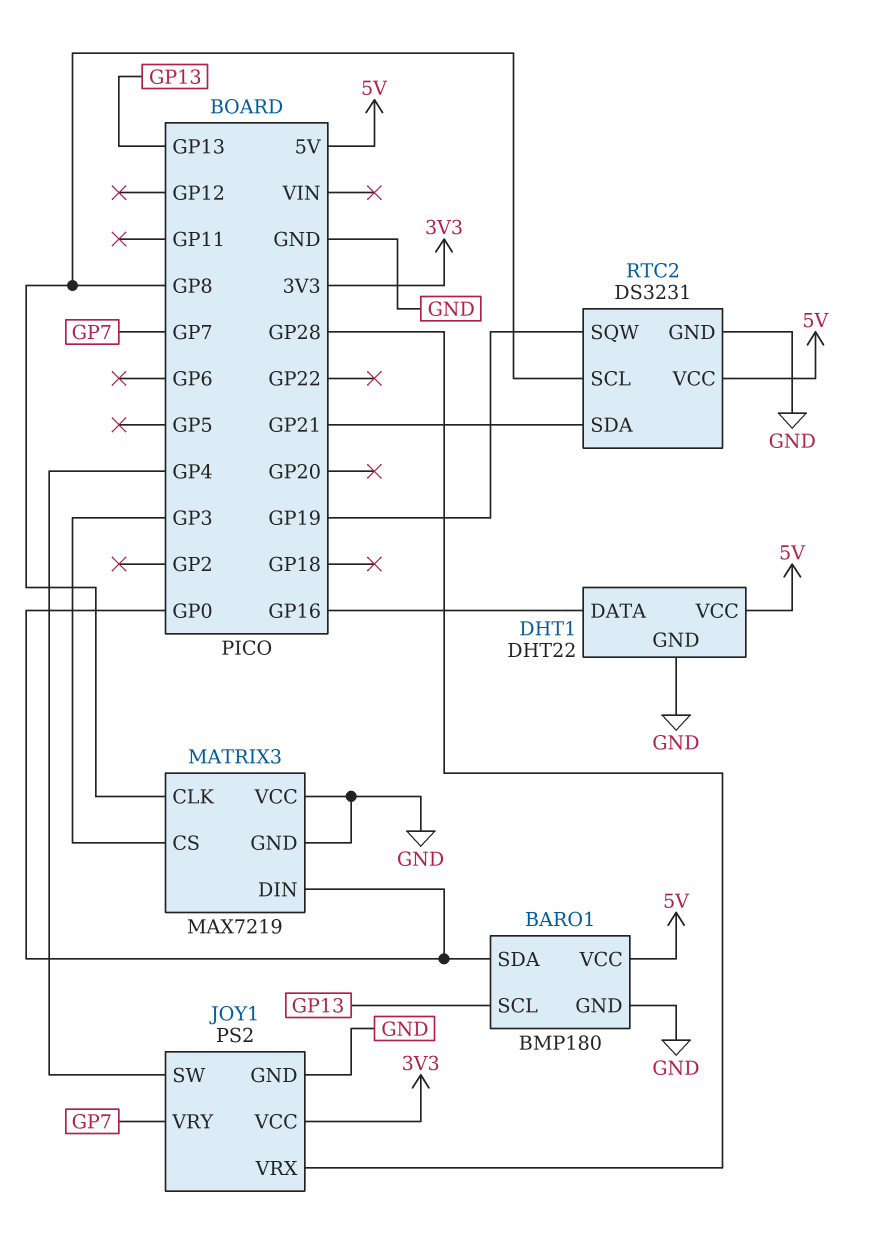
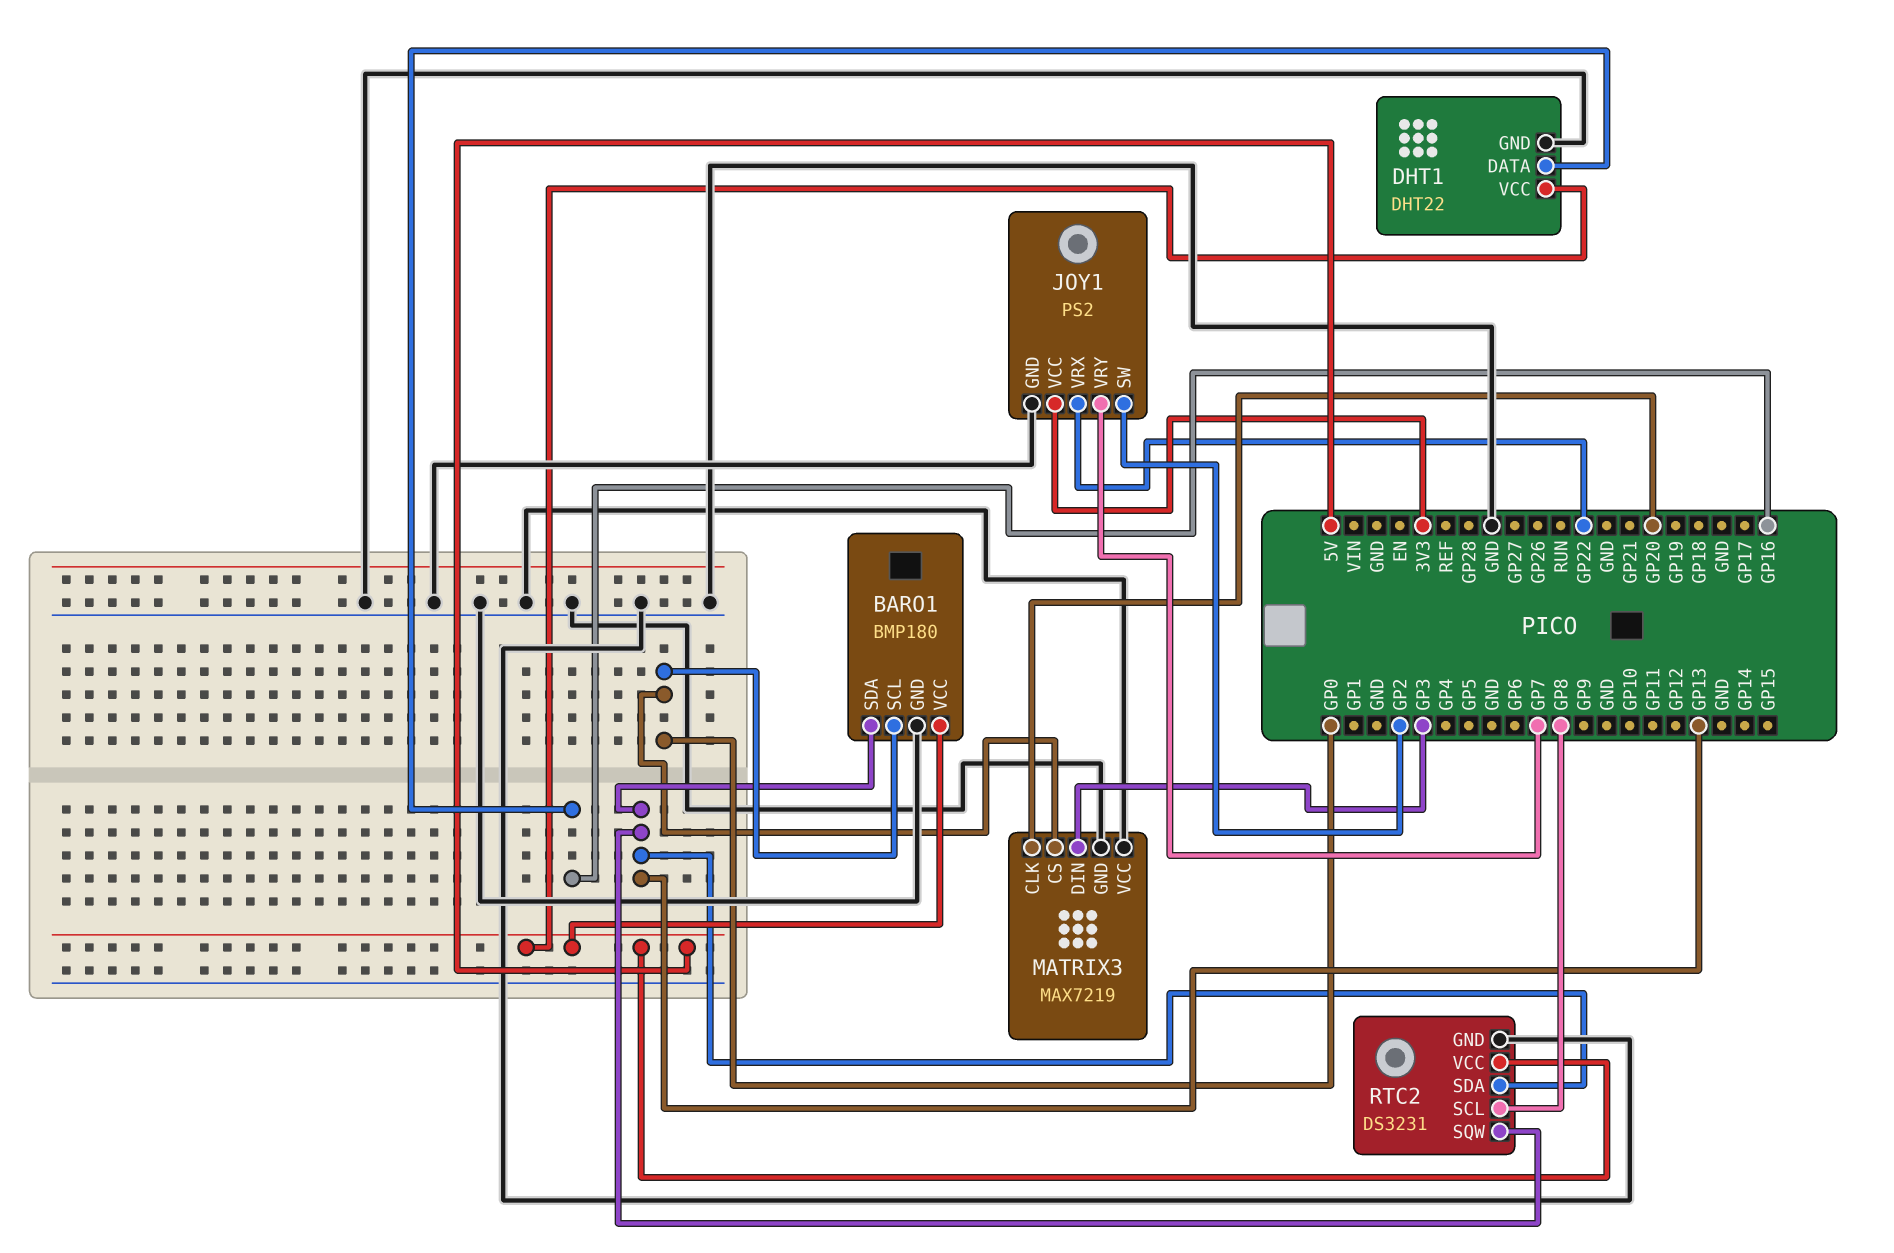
BARO1 pin SCL: GP13 -> GP0
BARO1 pin SDA: GP0 -> GP13
JOY1 pin SW: GP4 -> GP2
JOY1 pin VRX: GP28 -> GP22
MATRIX3 pin CLK: GP8 -> GP20
MATRIX3 pin CS: GP3 -> GP0
MATRIX3 pin DIN: GP0 -> GP3
RTC2 pin SDA: GP21 -> GP13
RTC2 pin SQW: GP19 -> GP13

